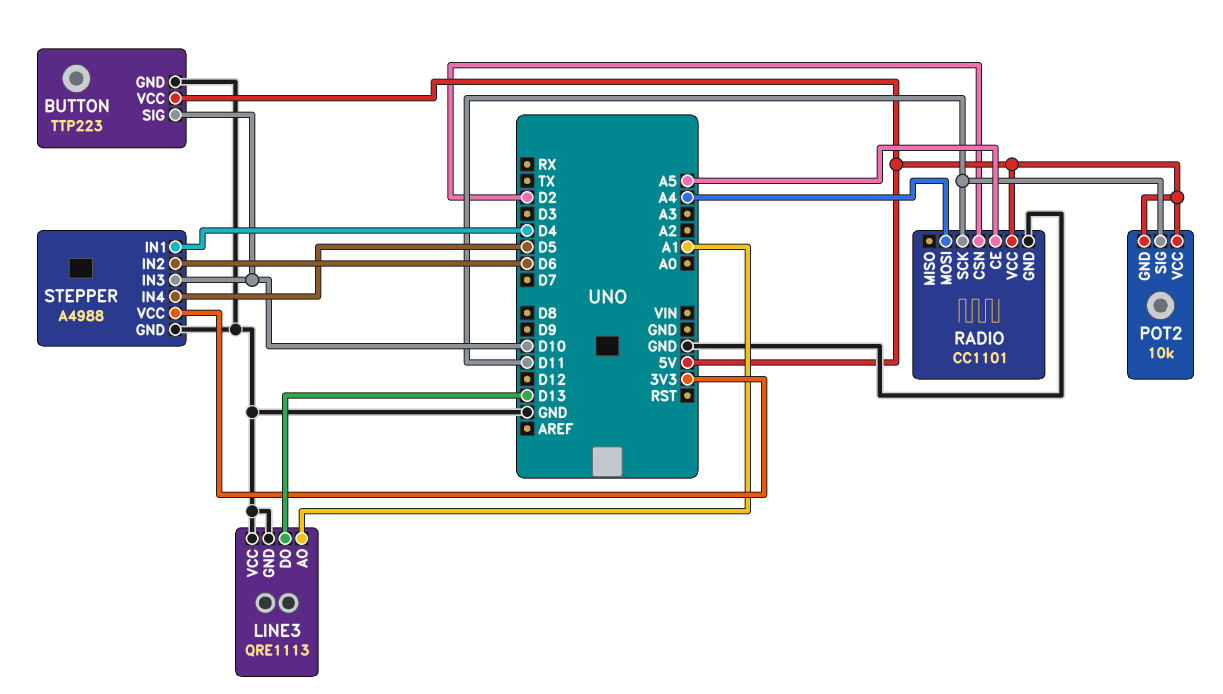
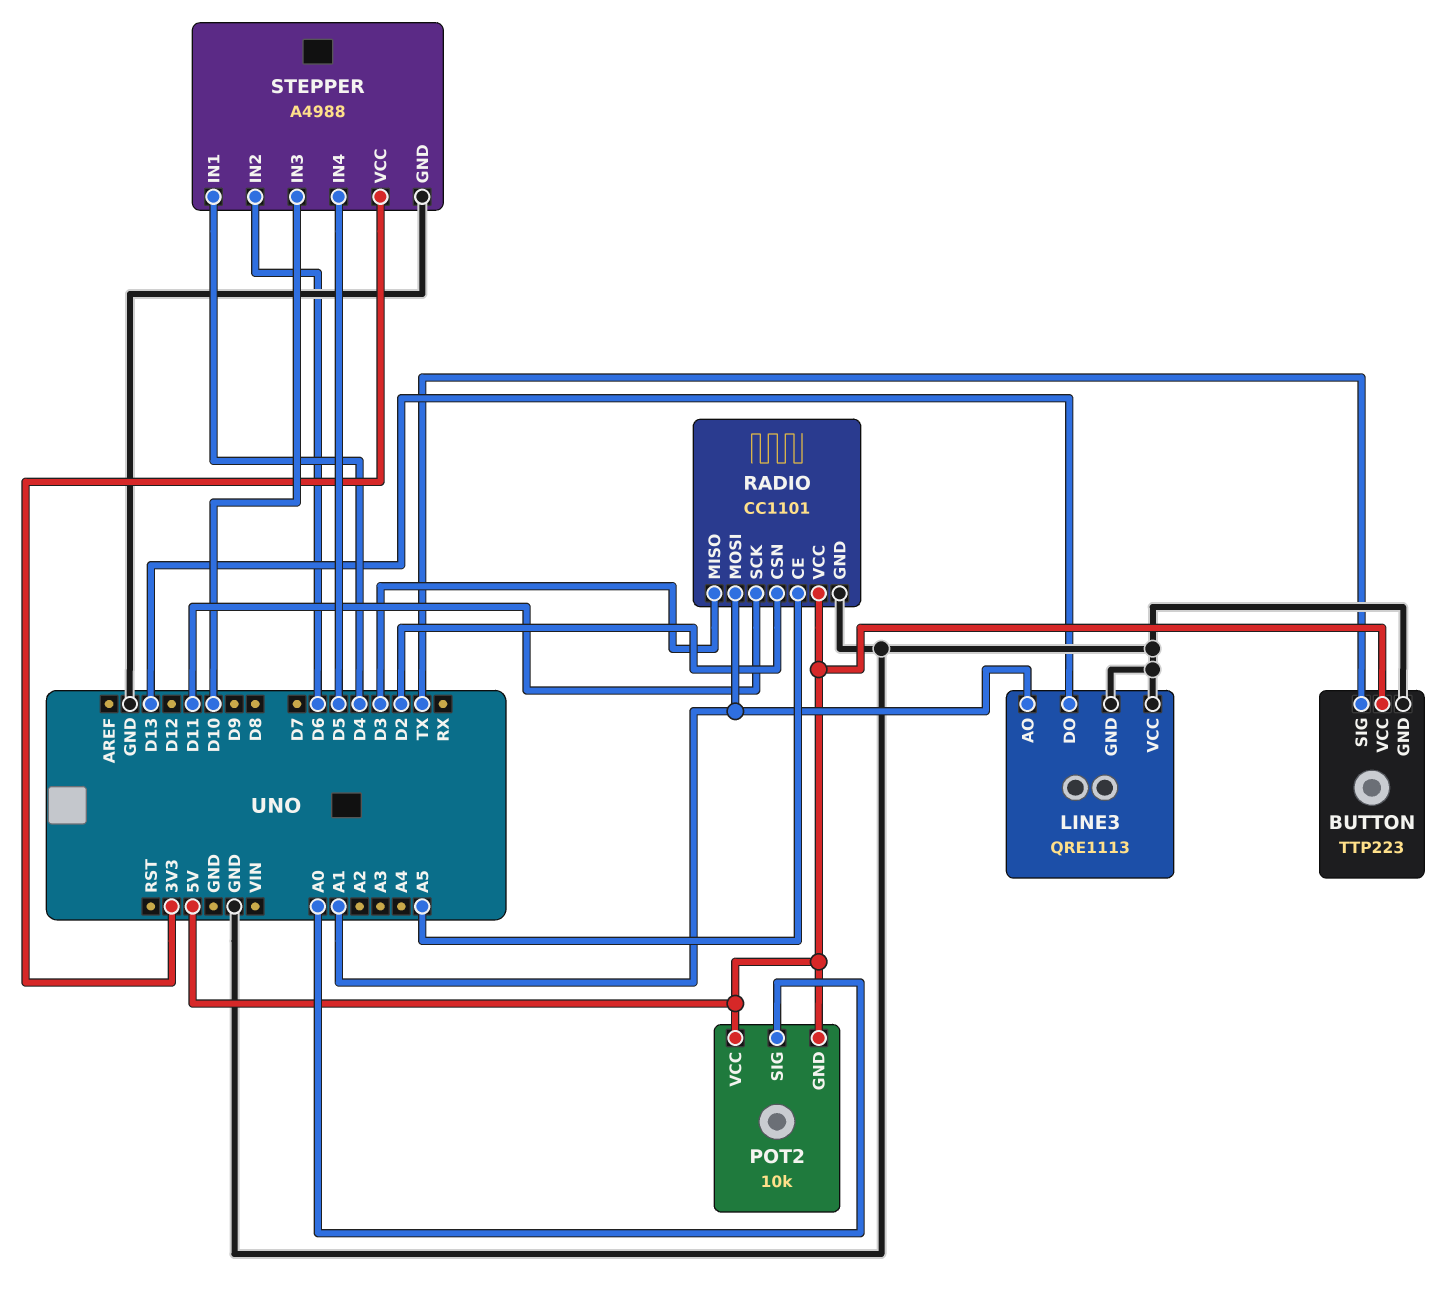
BUTTON pin SIG: D10 -> TX
POT2 pin SIG: D11 -> A0
RADIO pin MISO: none -> D3
RADIO pin MOSI: A4 -> A1

